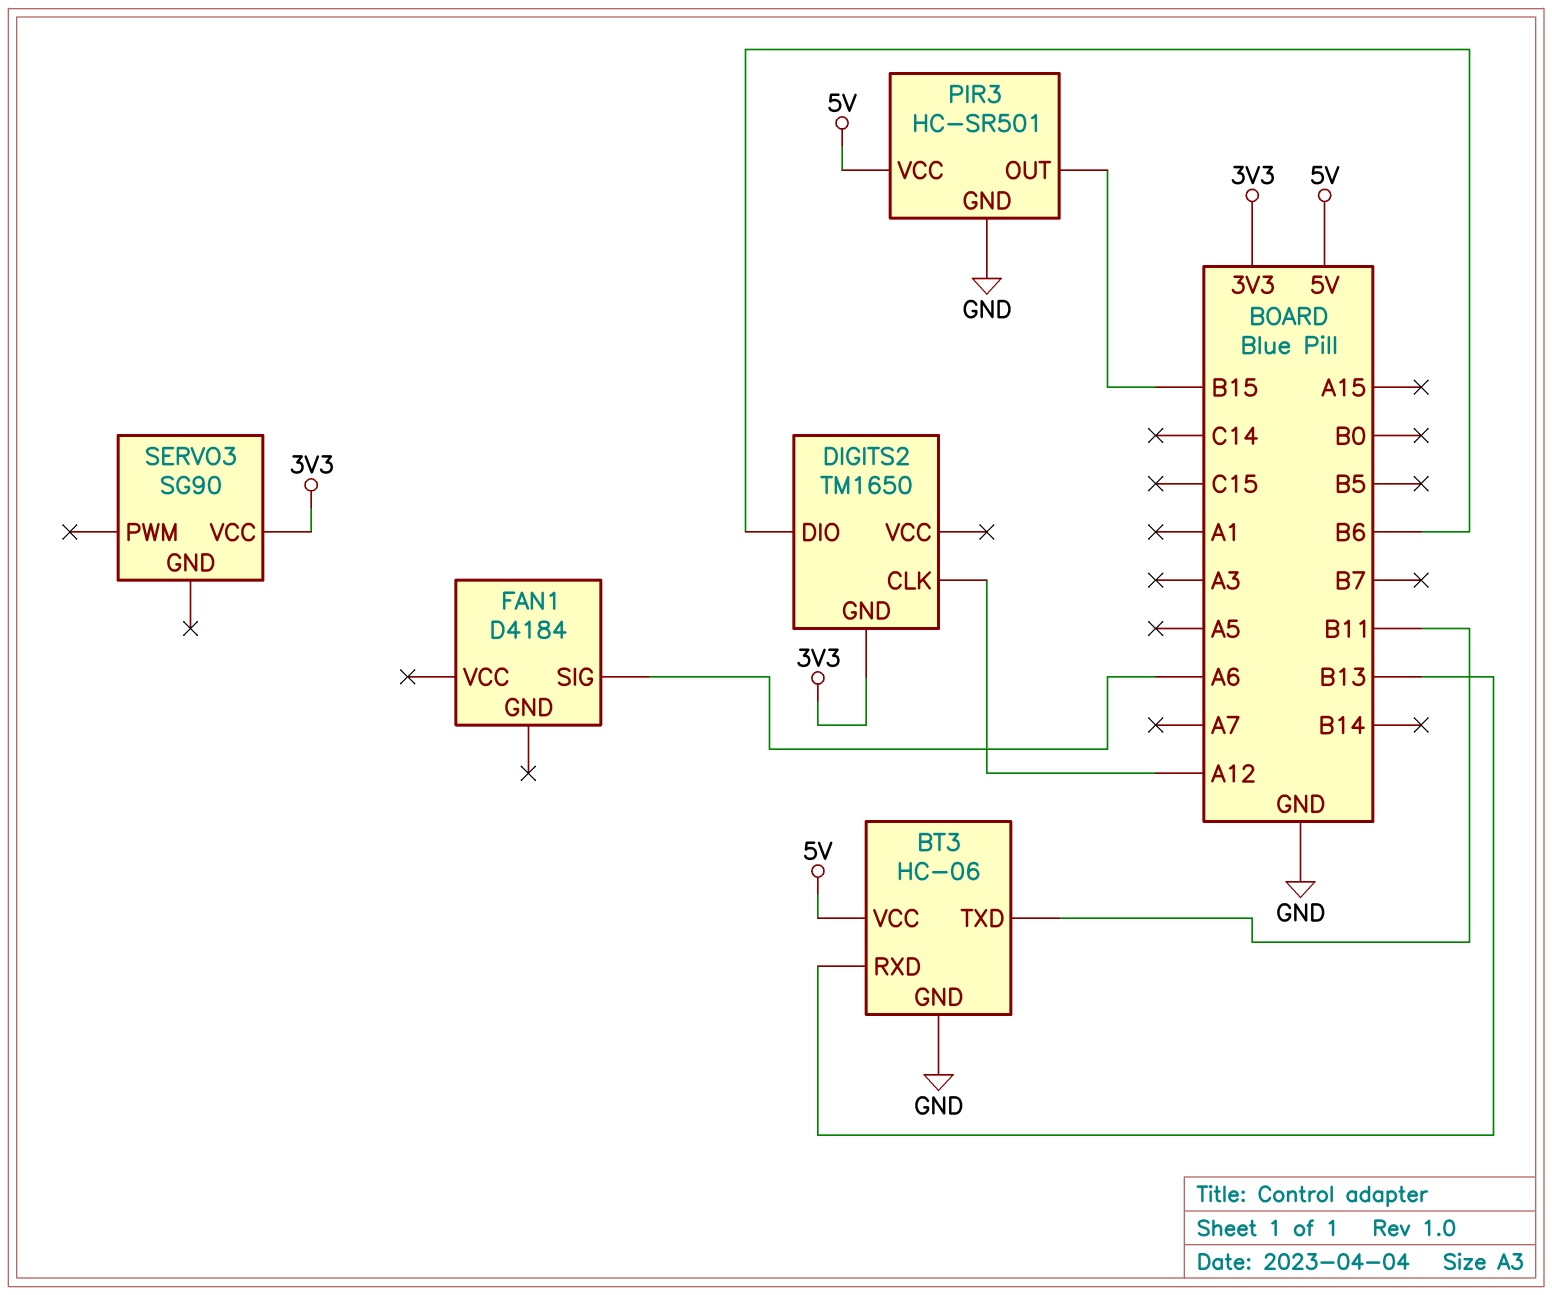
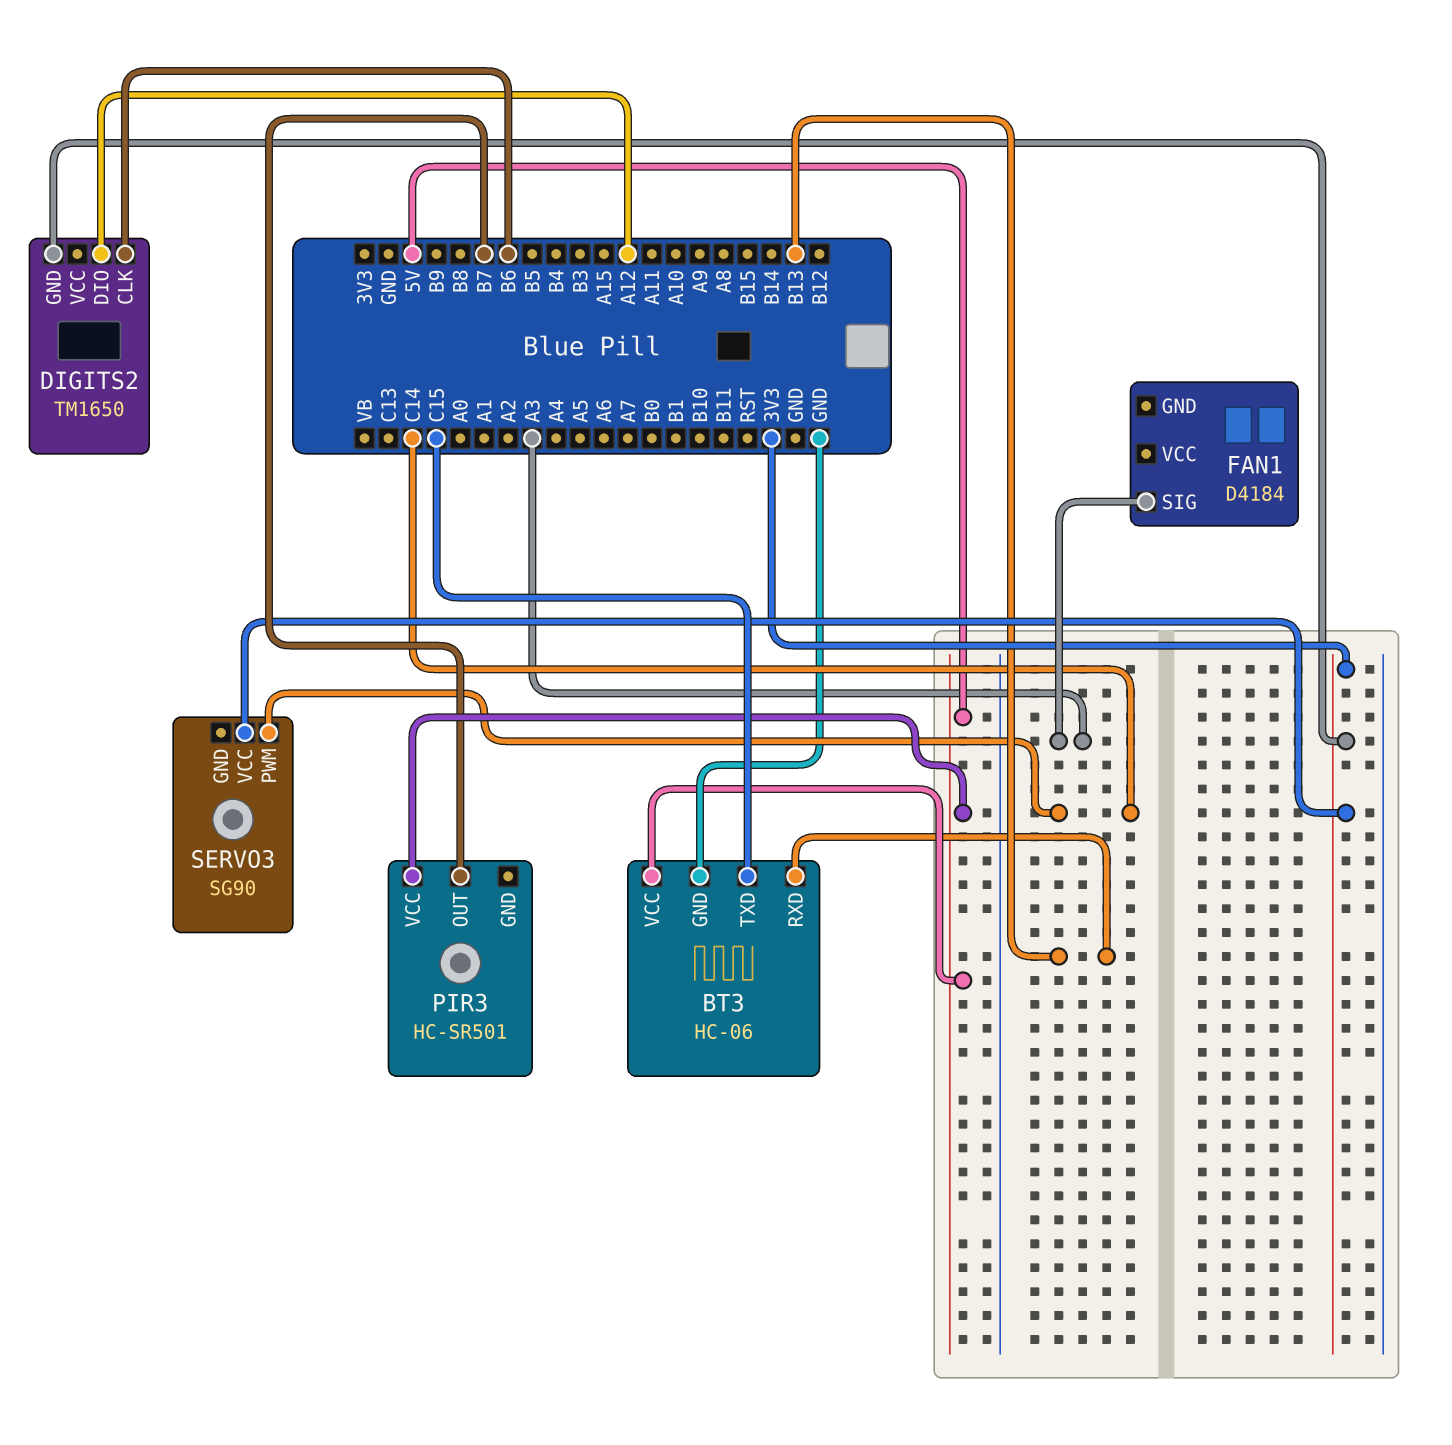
BT3 pin TXD: B11 -> C15
DIGITS2 pin CLK: A12 -> B6
DIGITS2 pin DIO: B6 -> A12
FAN1 pin SIG: A6 -> A3
PIR3 pin GND: GND -> none
PIR3 pin OUT: B15 -> B7
SERVO3 pin PWM: none -> C14

